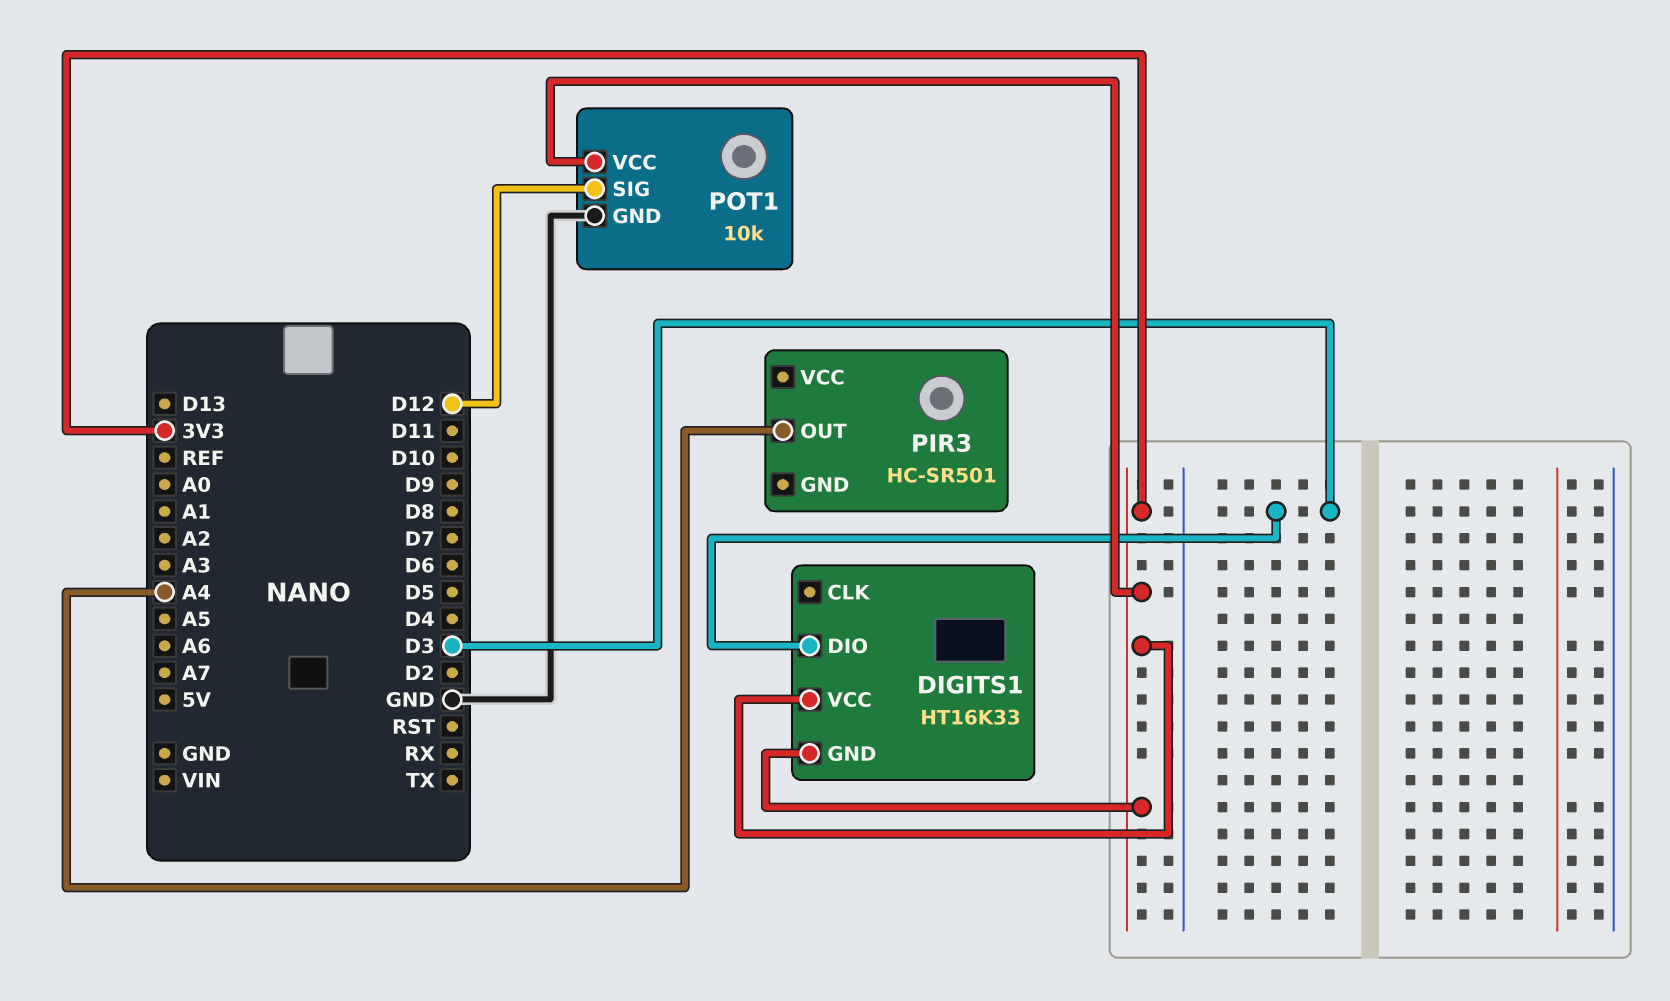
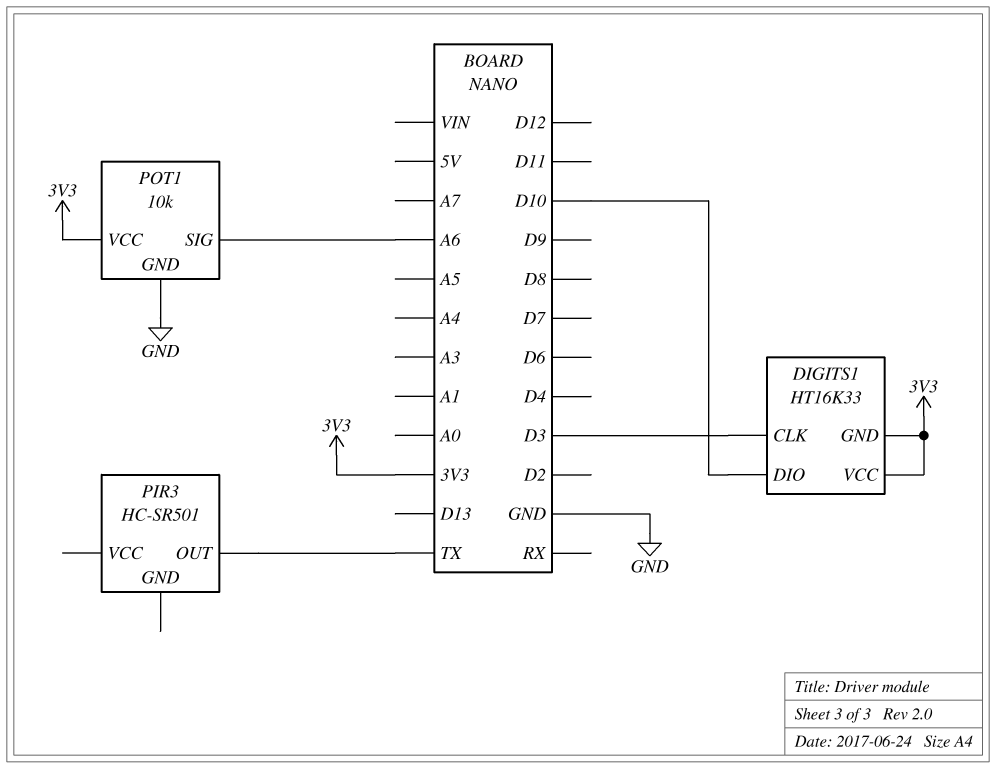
DIGITS1 pin CLK: none -> D3
DIGITS1 pin DIO: D3 -> D10
PIR3 pin OUT: A4 -> TX
POT1 pin SIG: D12 -> A6

